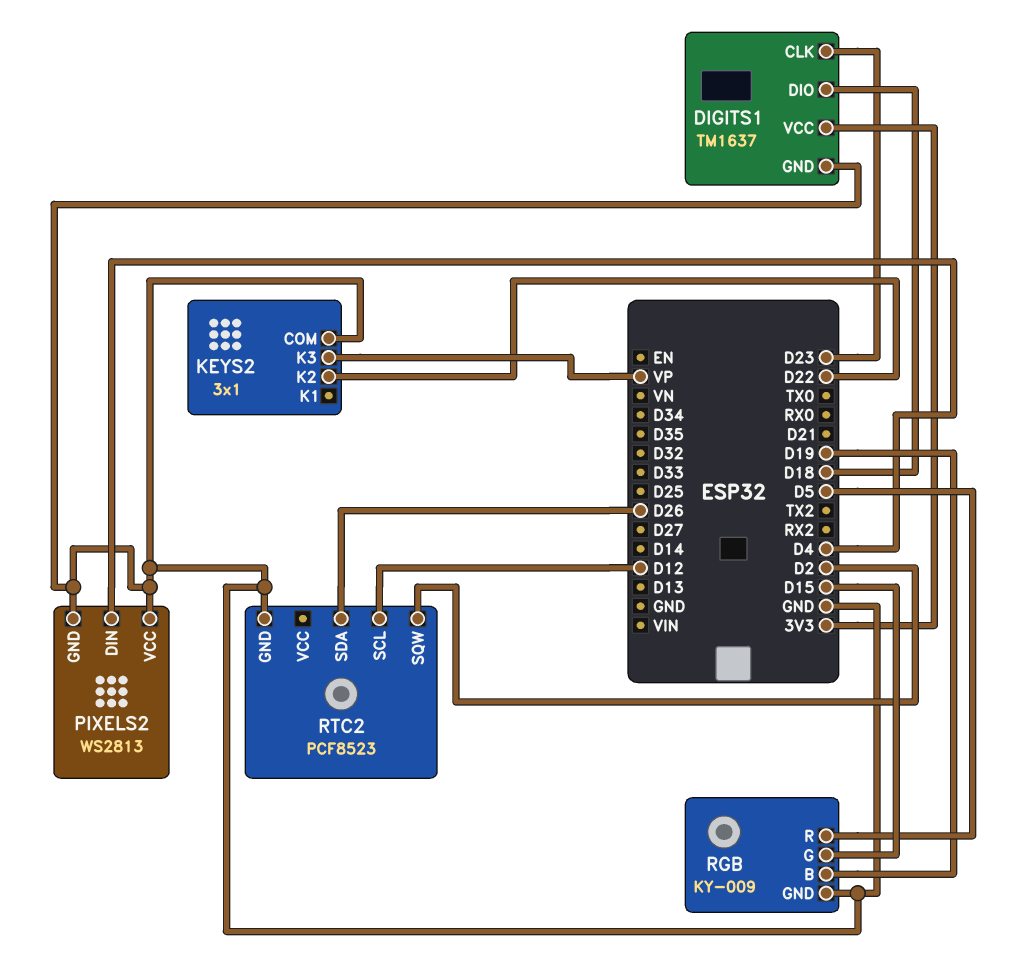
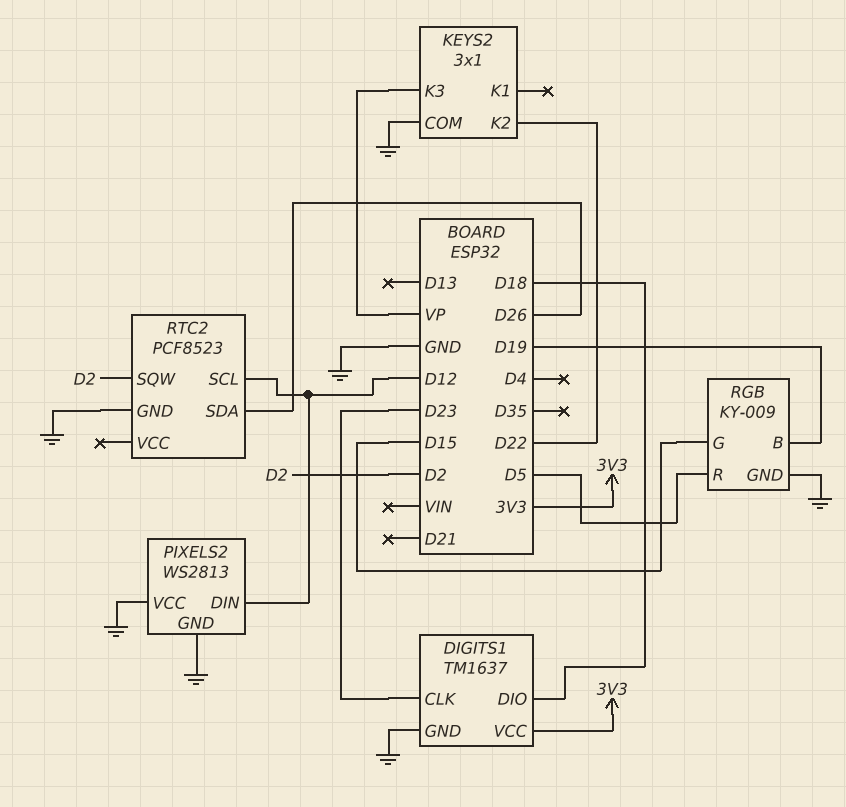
PIXELS2 pin DIN: D4 -> D12

